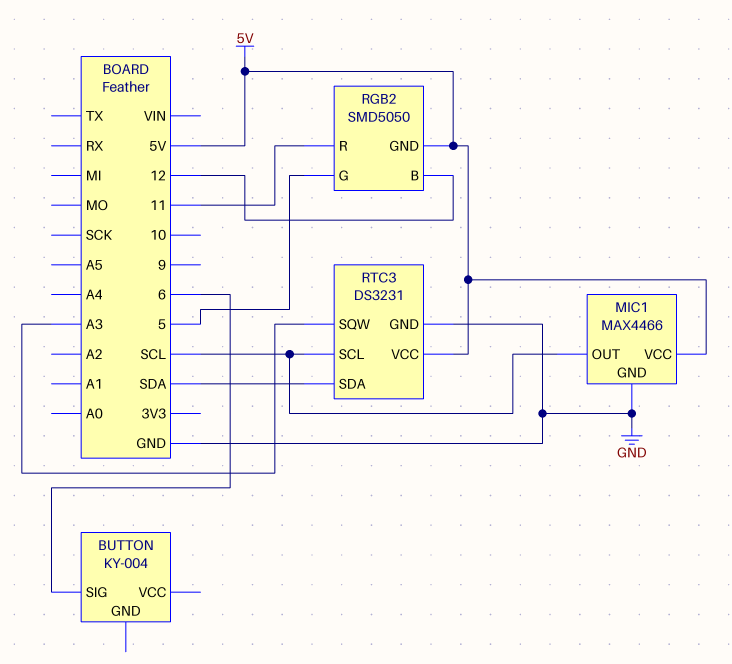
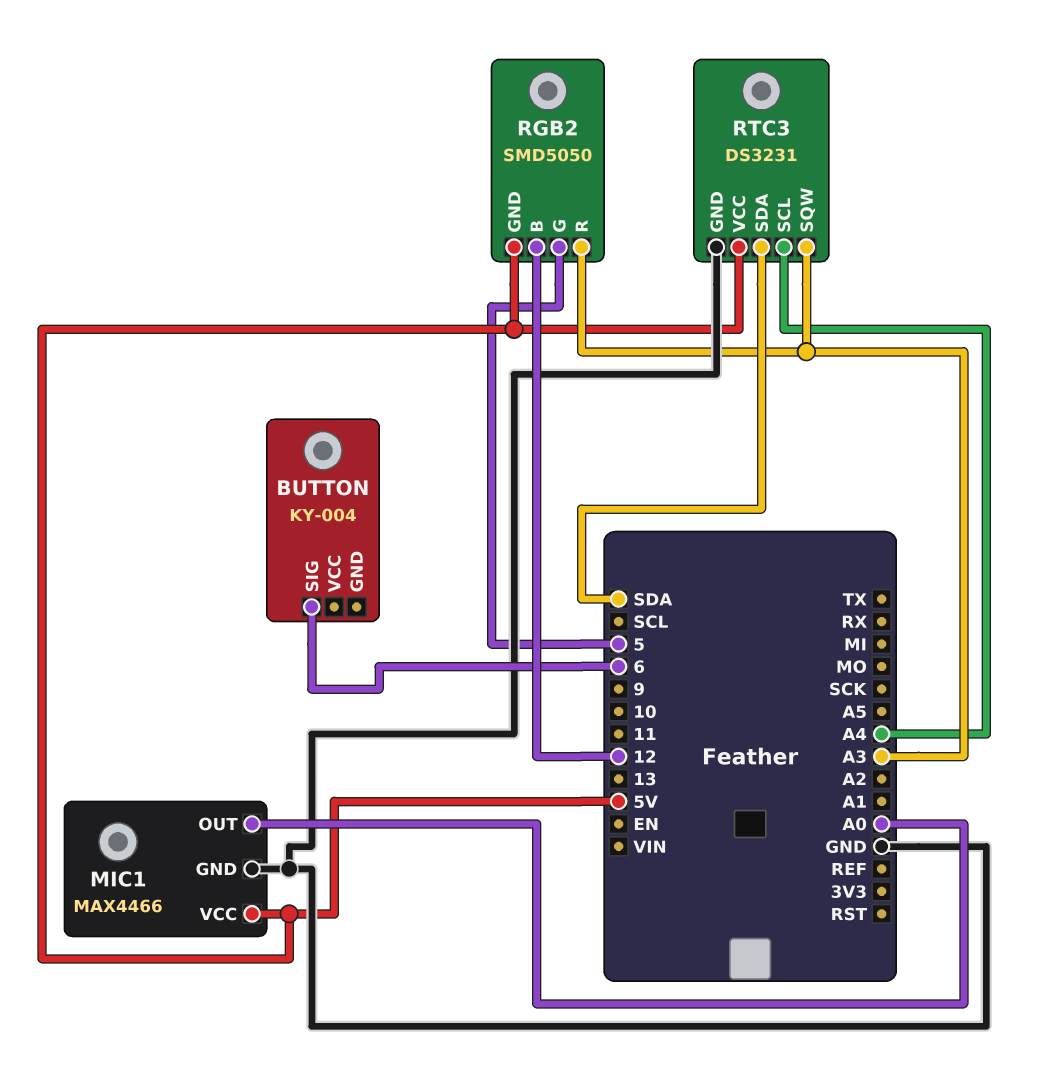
MIC1 pin OUT: SCL -> A0
RGB2 pin R: 11 -> A3
RTC3 pin SCL: SCL -> A4

